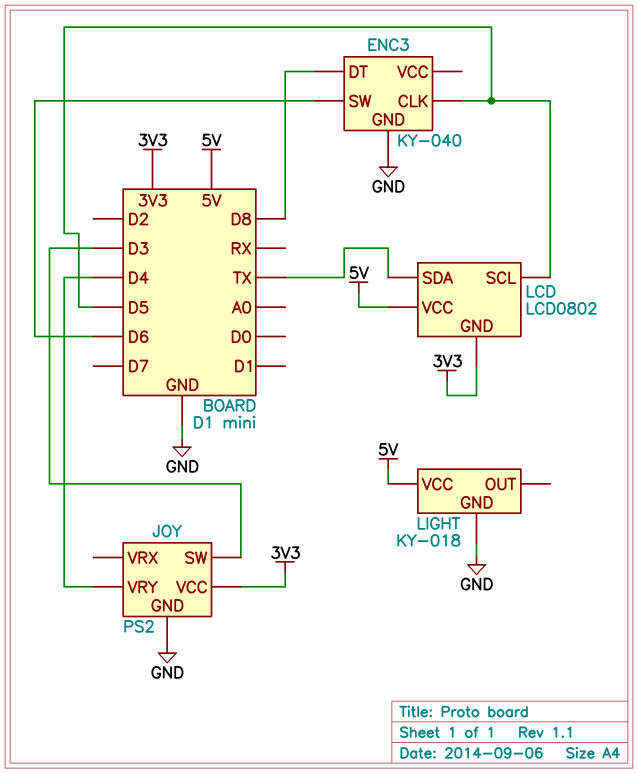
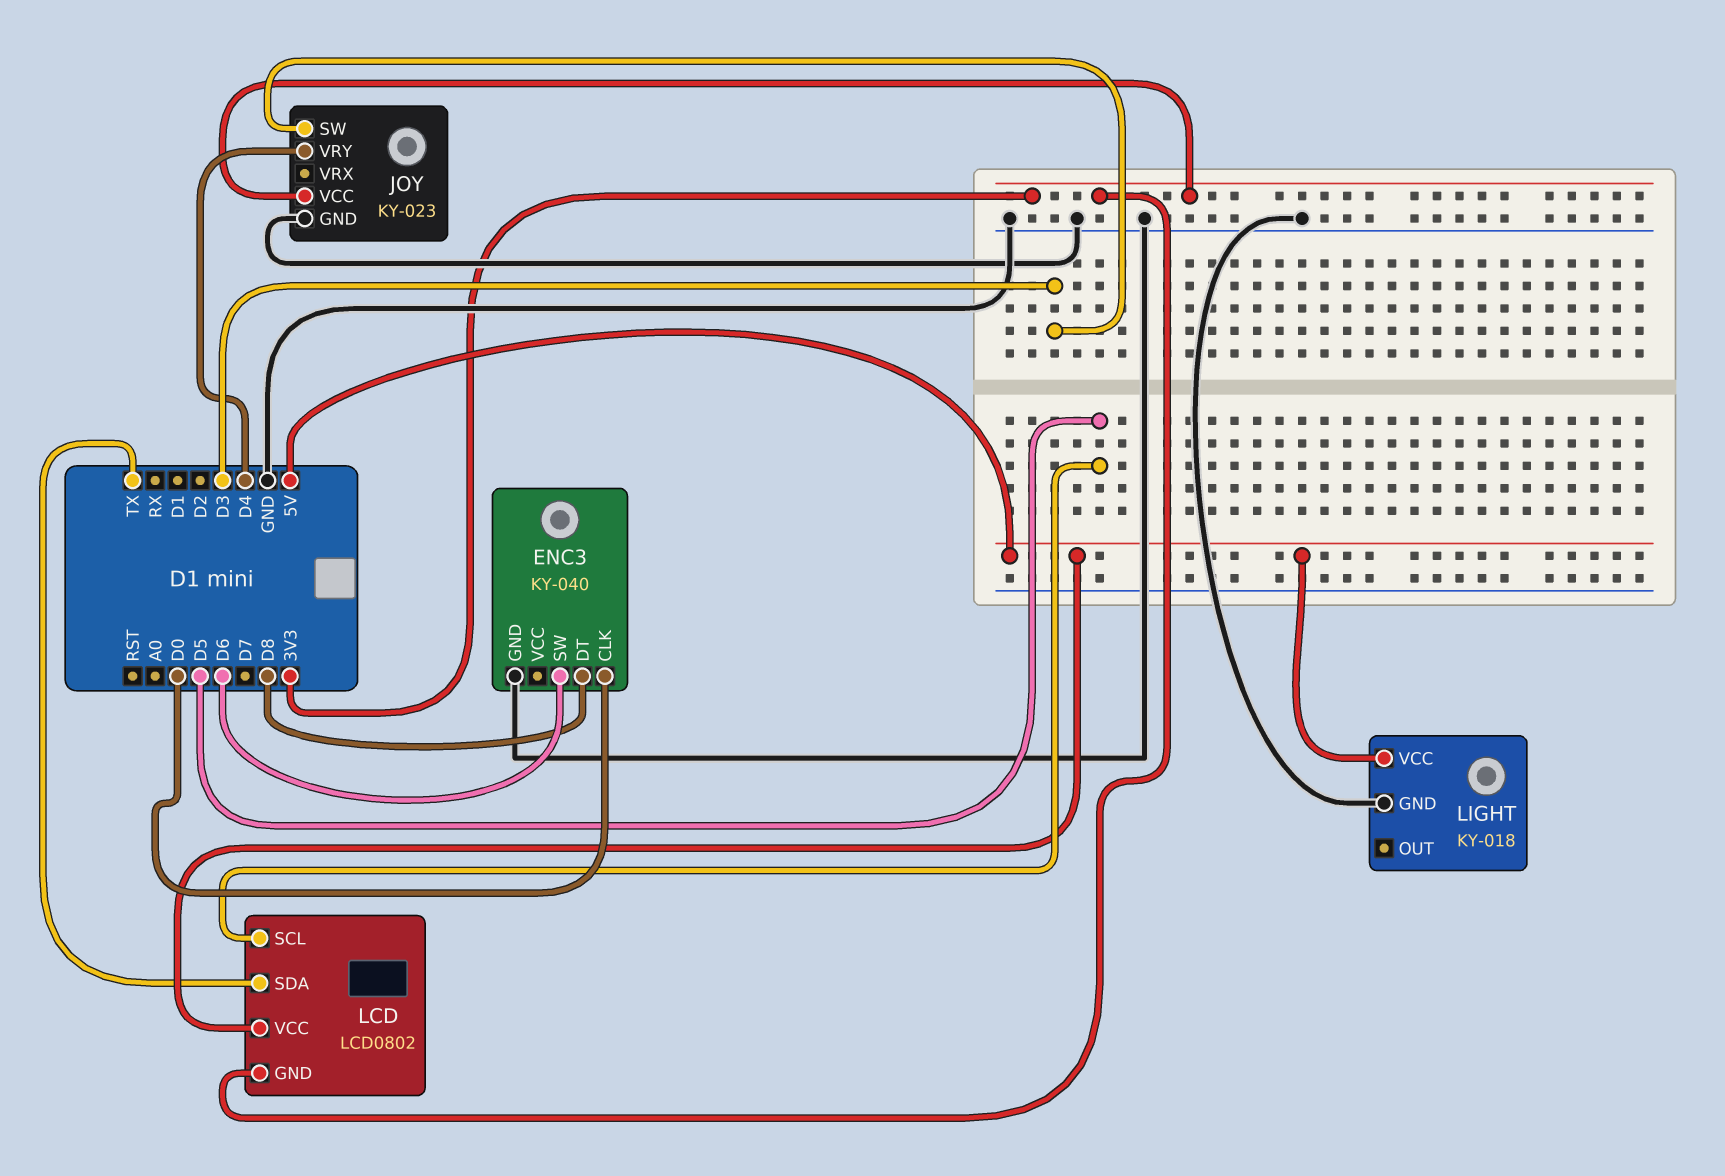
ENC3 pin CLK: D5 -> D0
JOY: PS2 -> KY-023

